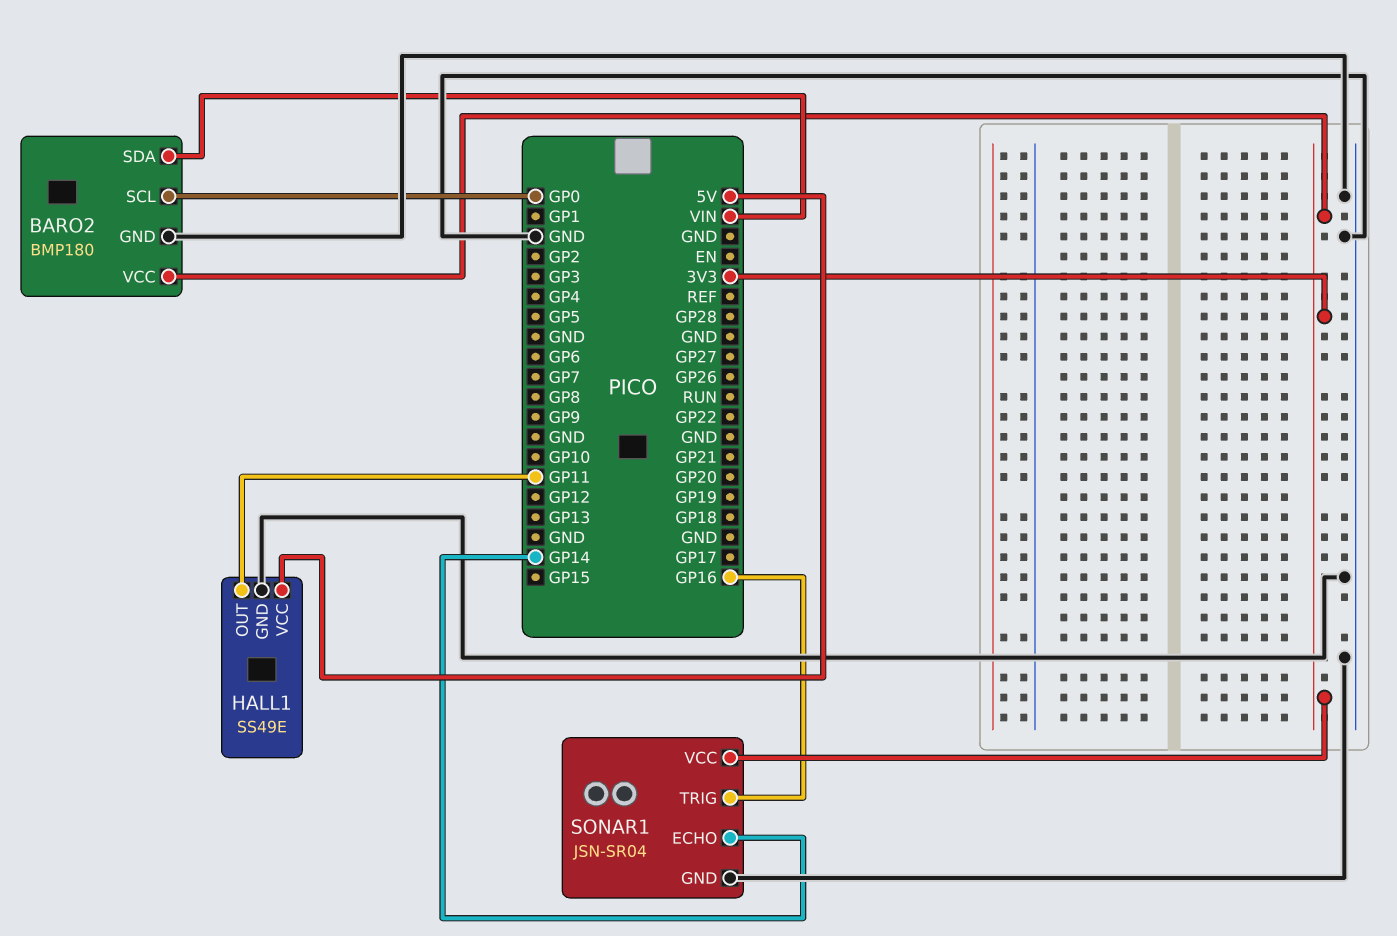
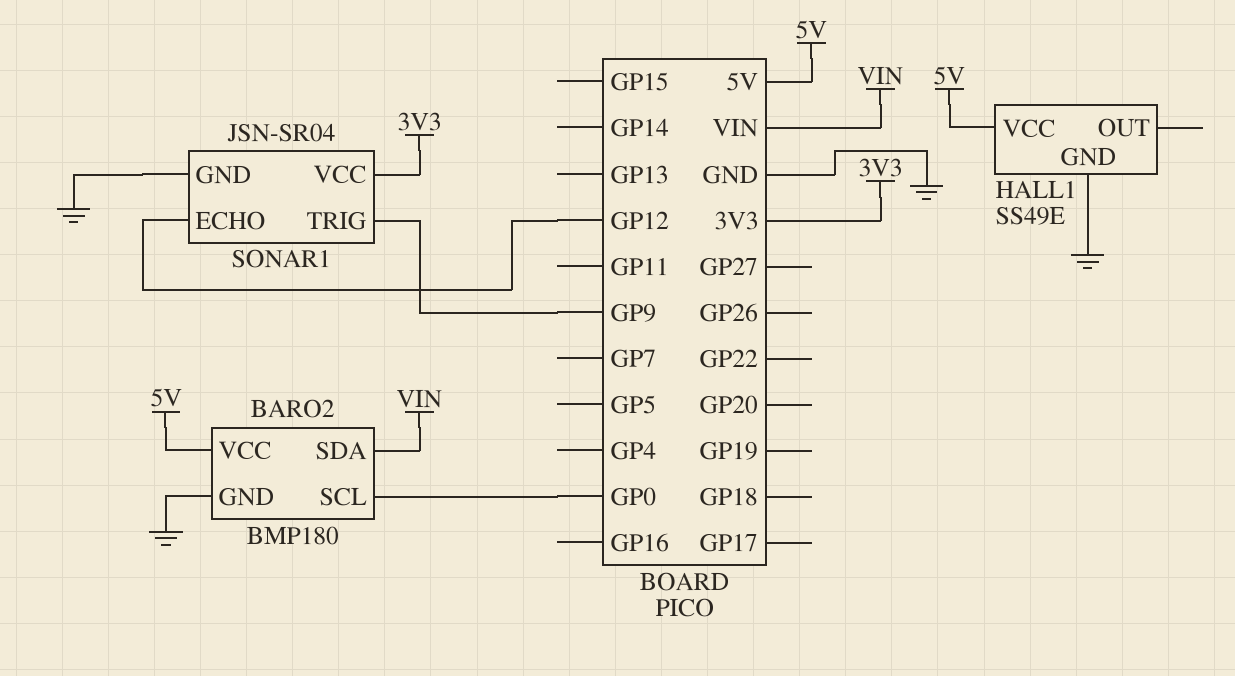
BARO2 pin VCC: 3V3 -> 5V
HALL1 pin OUT: GP11 -> none
SONAR1 pin ECHO: GP14 -> GP12
SONAR1 pin TRIG: GP16 -> GP9

